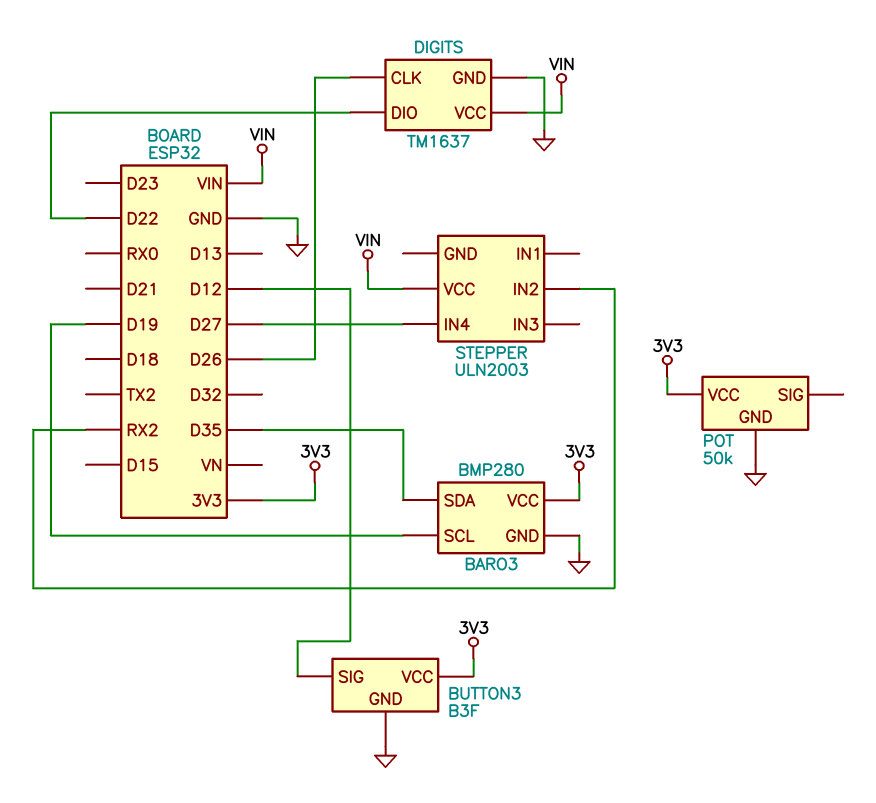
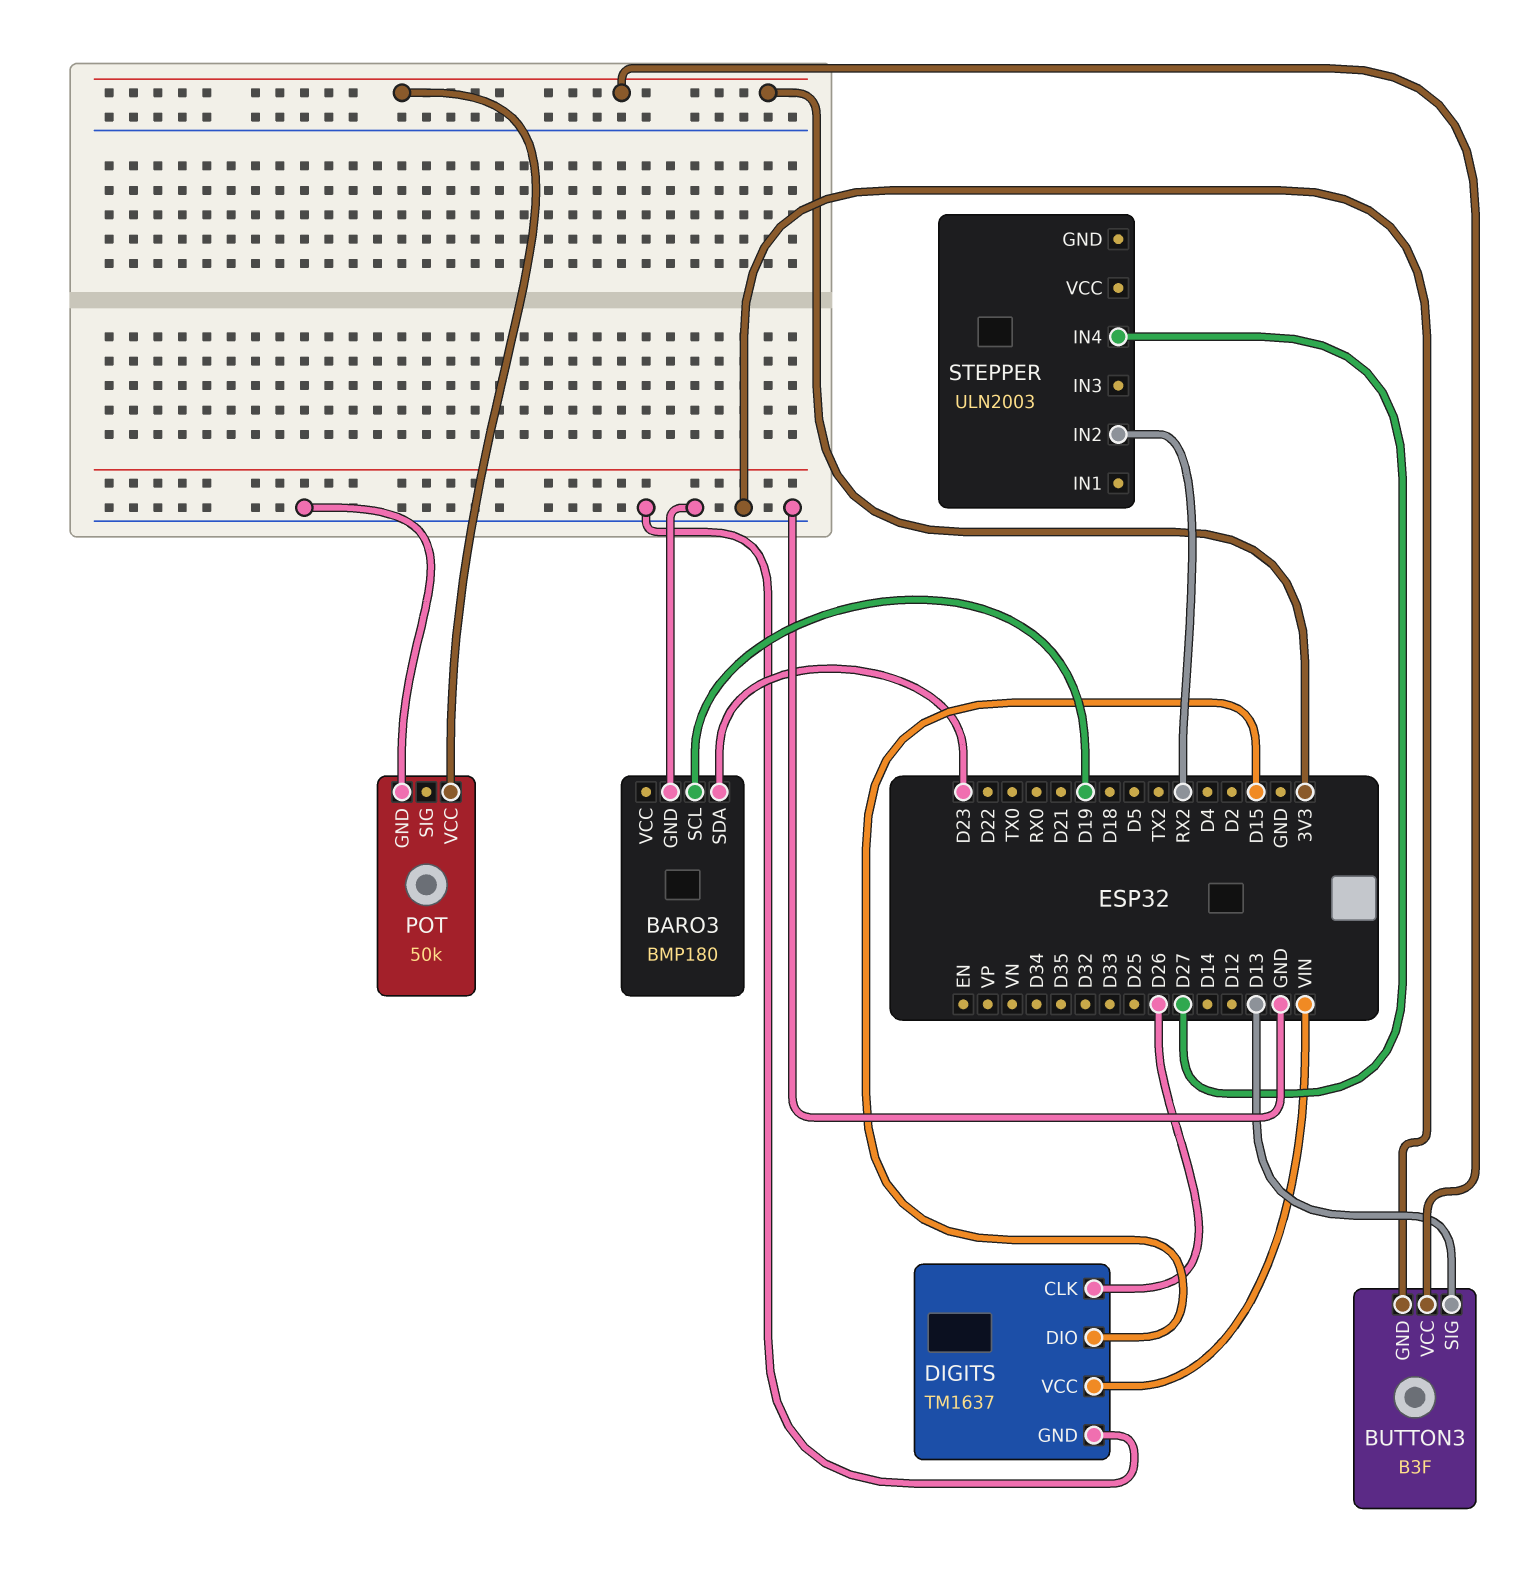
BARO3: BMP280 -> BMP180
BARO3 pin SDA: D35 -> D23
BARO3 pin VCC: 3V3 -> none
BUTTON3 pin SIG: D12 -> D13
DIGITS pin DIO: D22 -> D15
STEPPER pin VCC: VIN -> none

